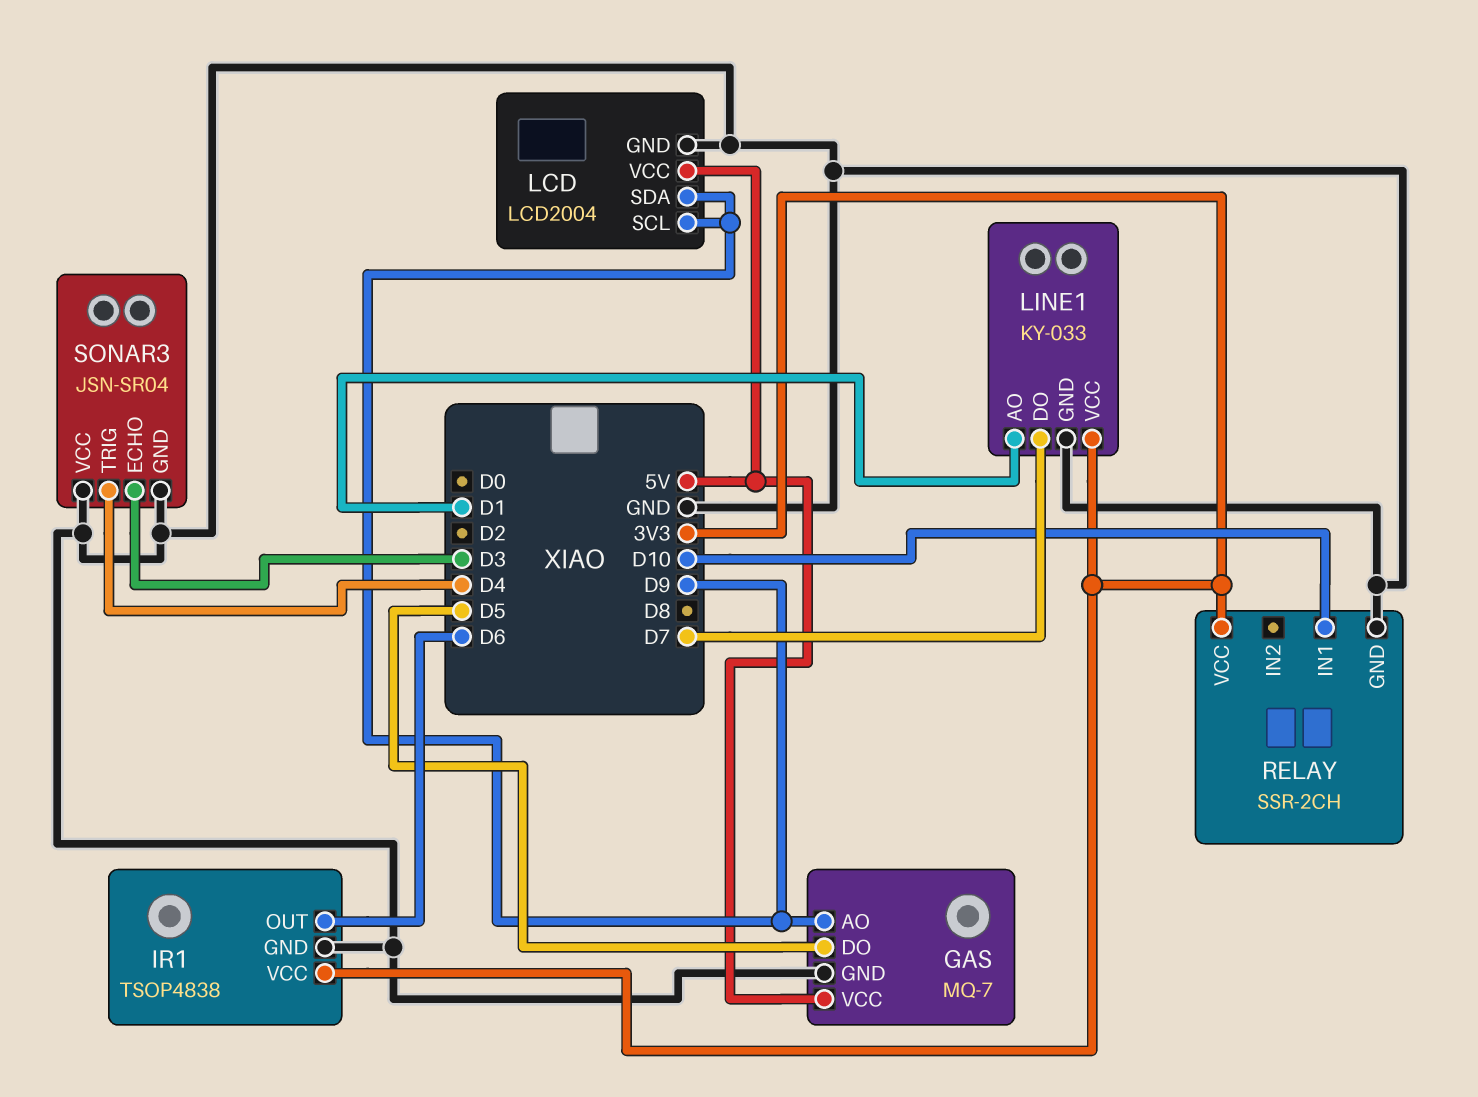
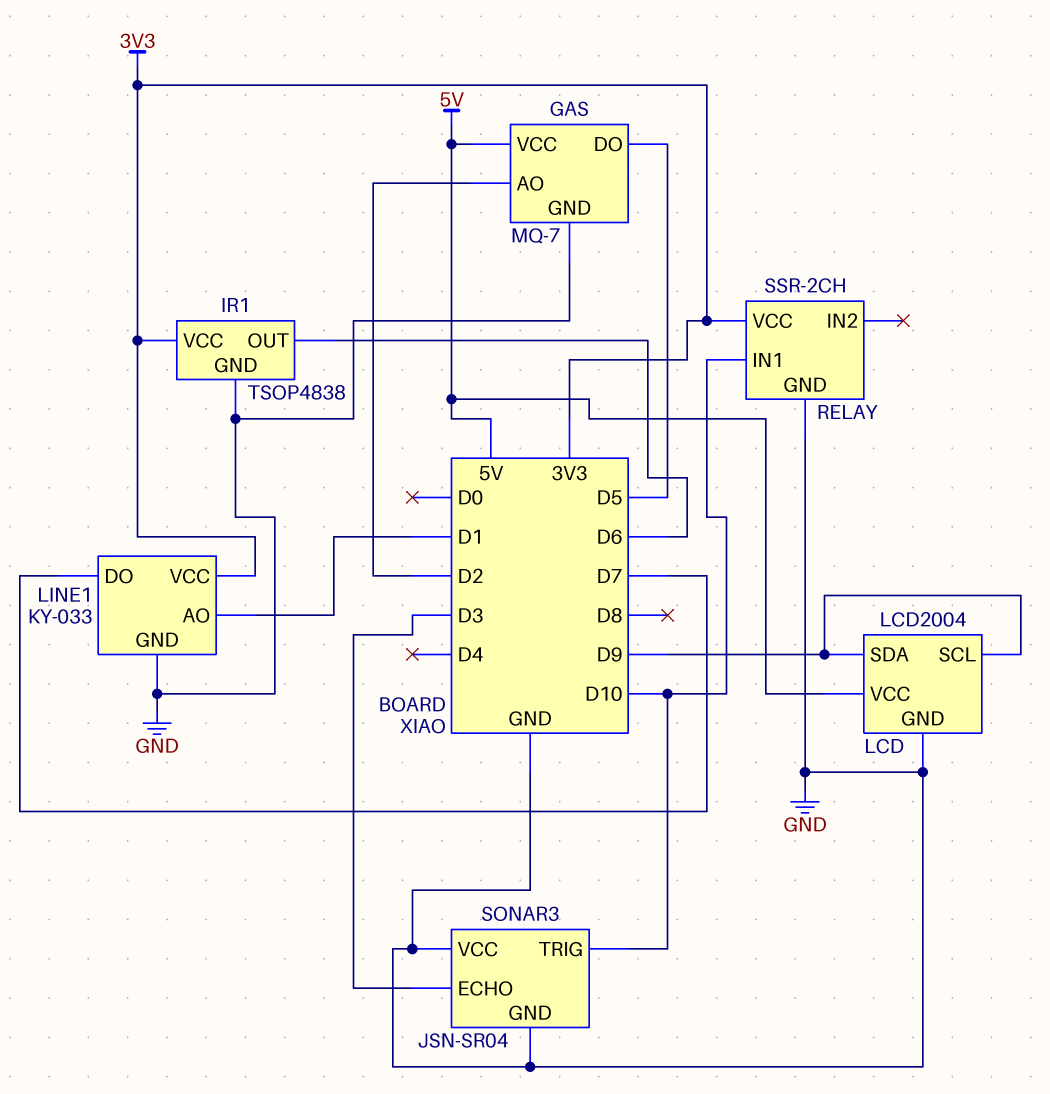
GAS pin AO: D9 -> D2
SONAR3 pin TRIG: D4 -> D10

